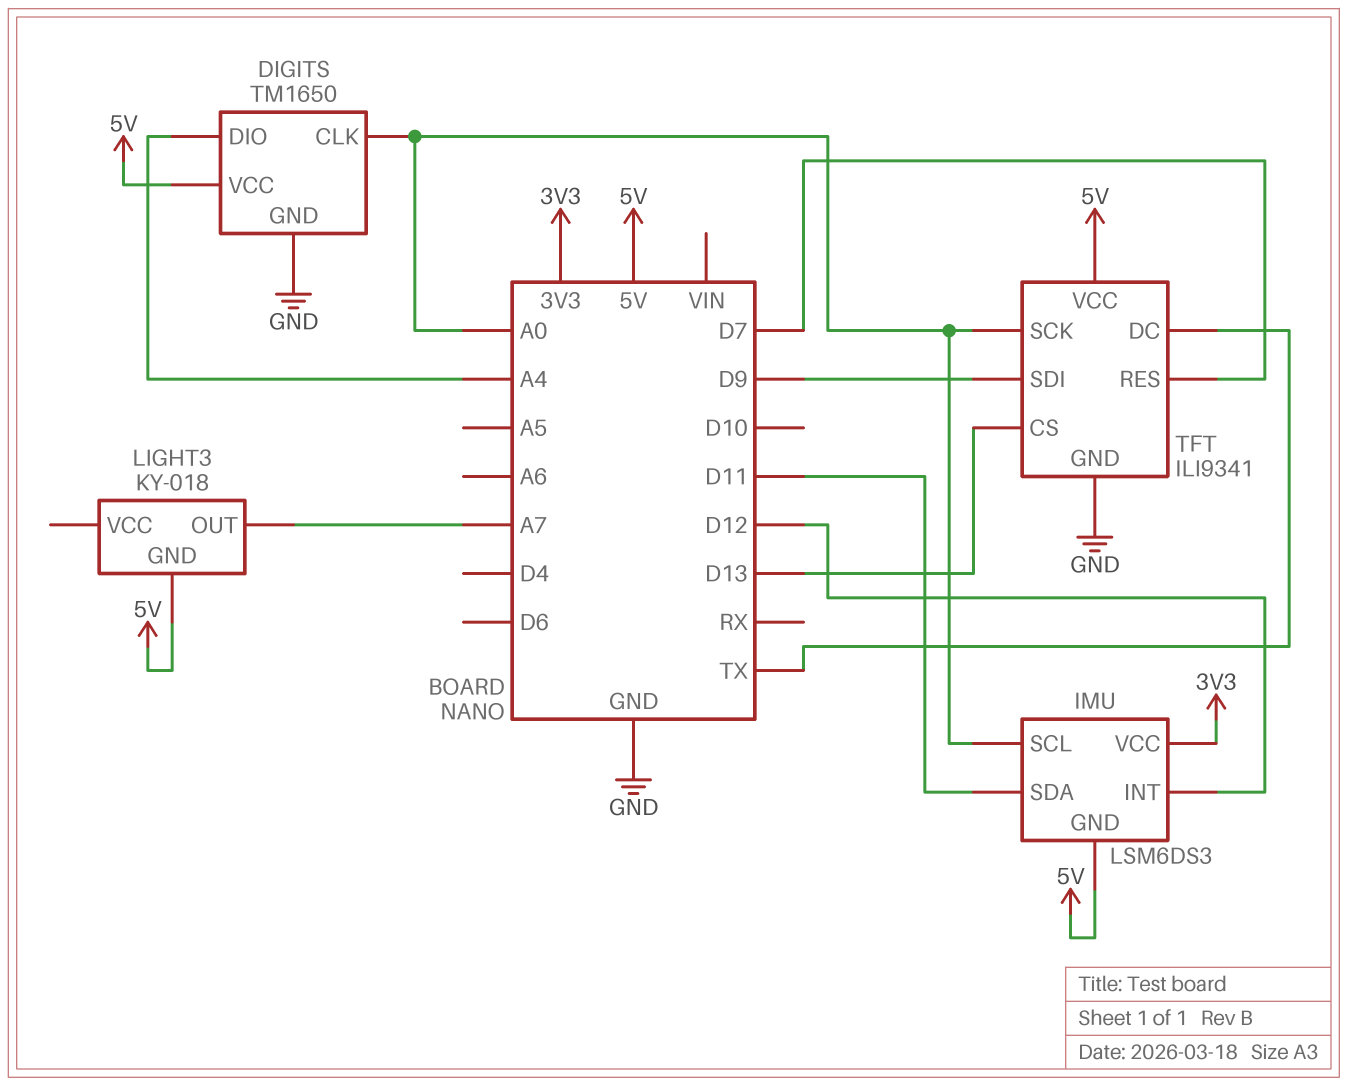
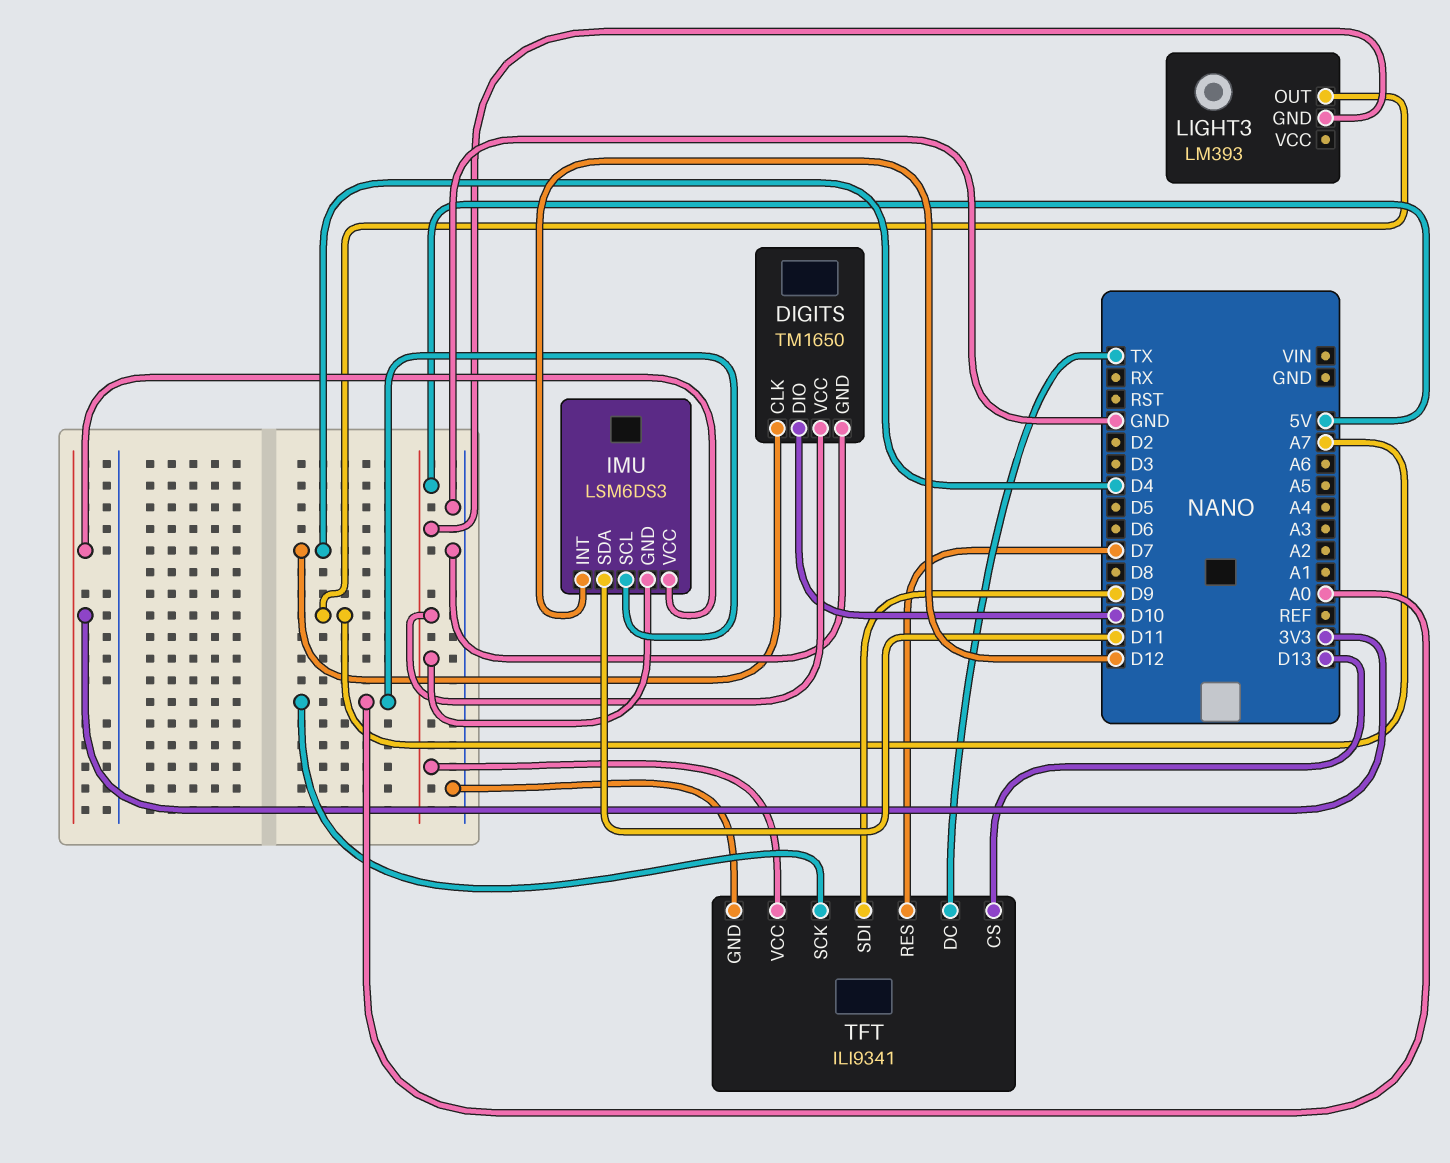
DIGITS pin CLK: A0 -> D4
DIGITS pin DIO: A4 -> D10
LIGHT3: KY-018 -> LM393

